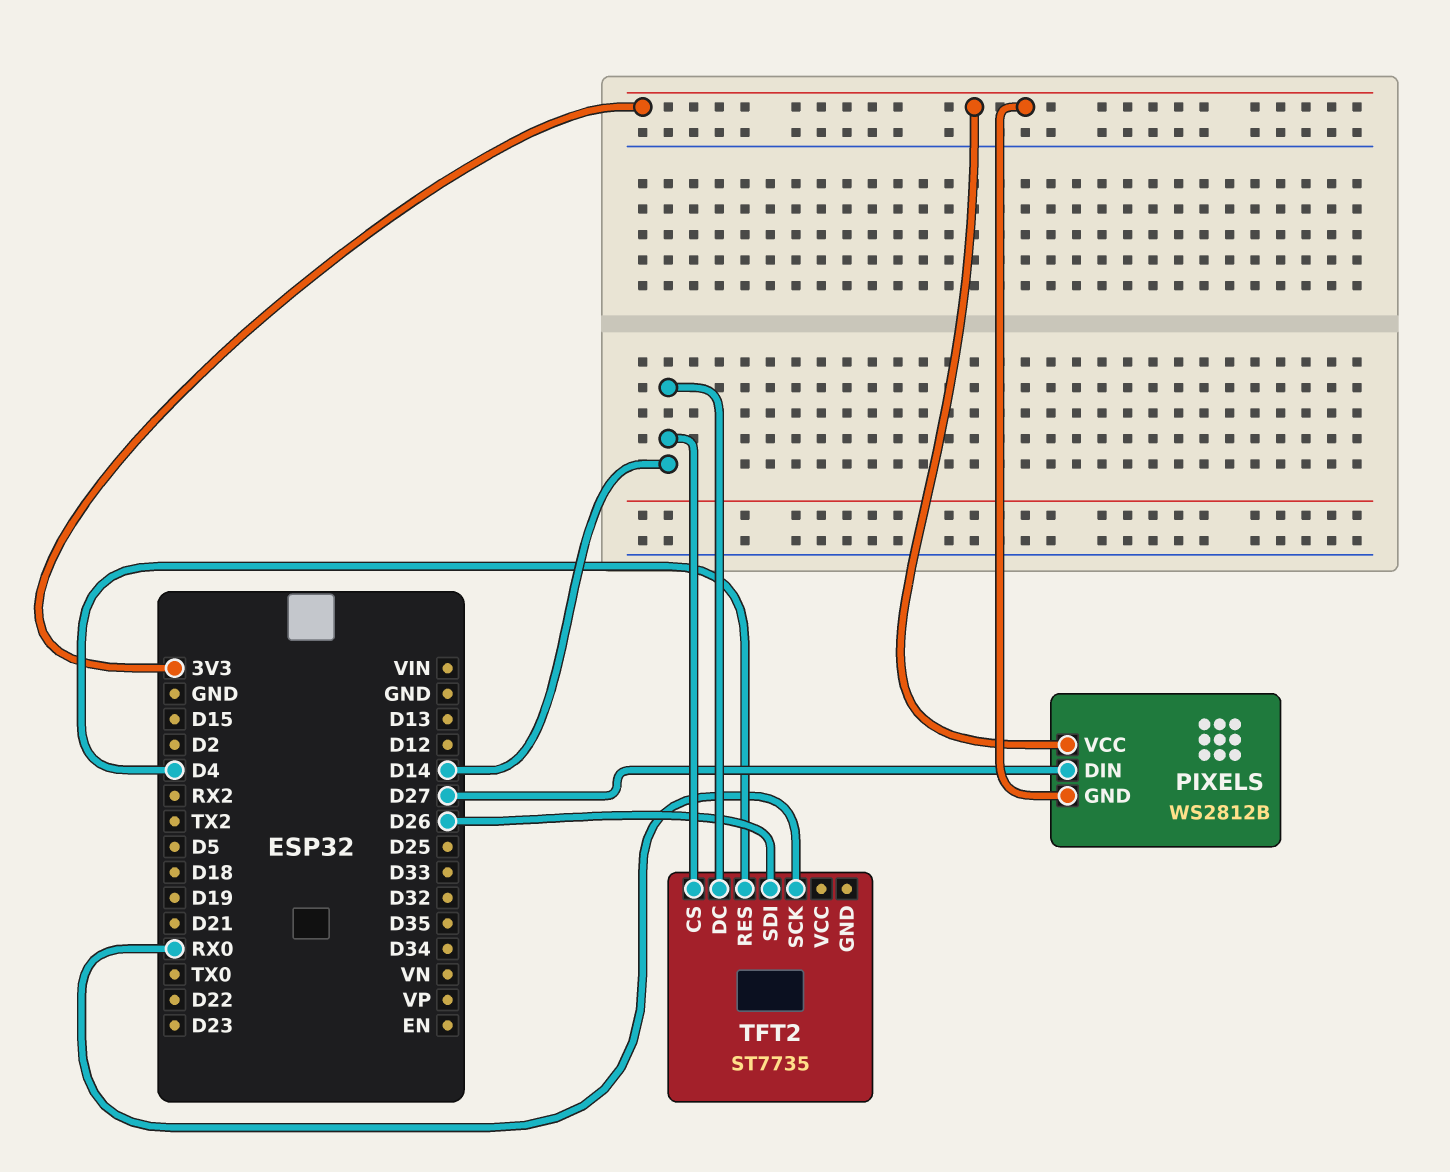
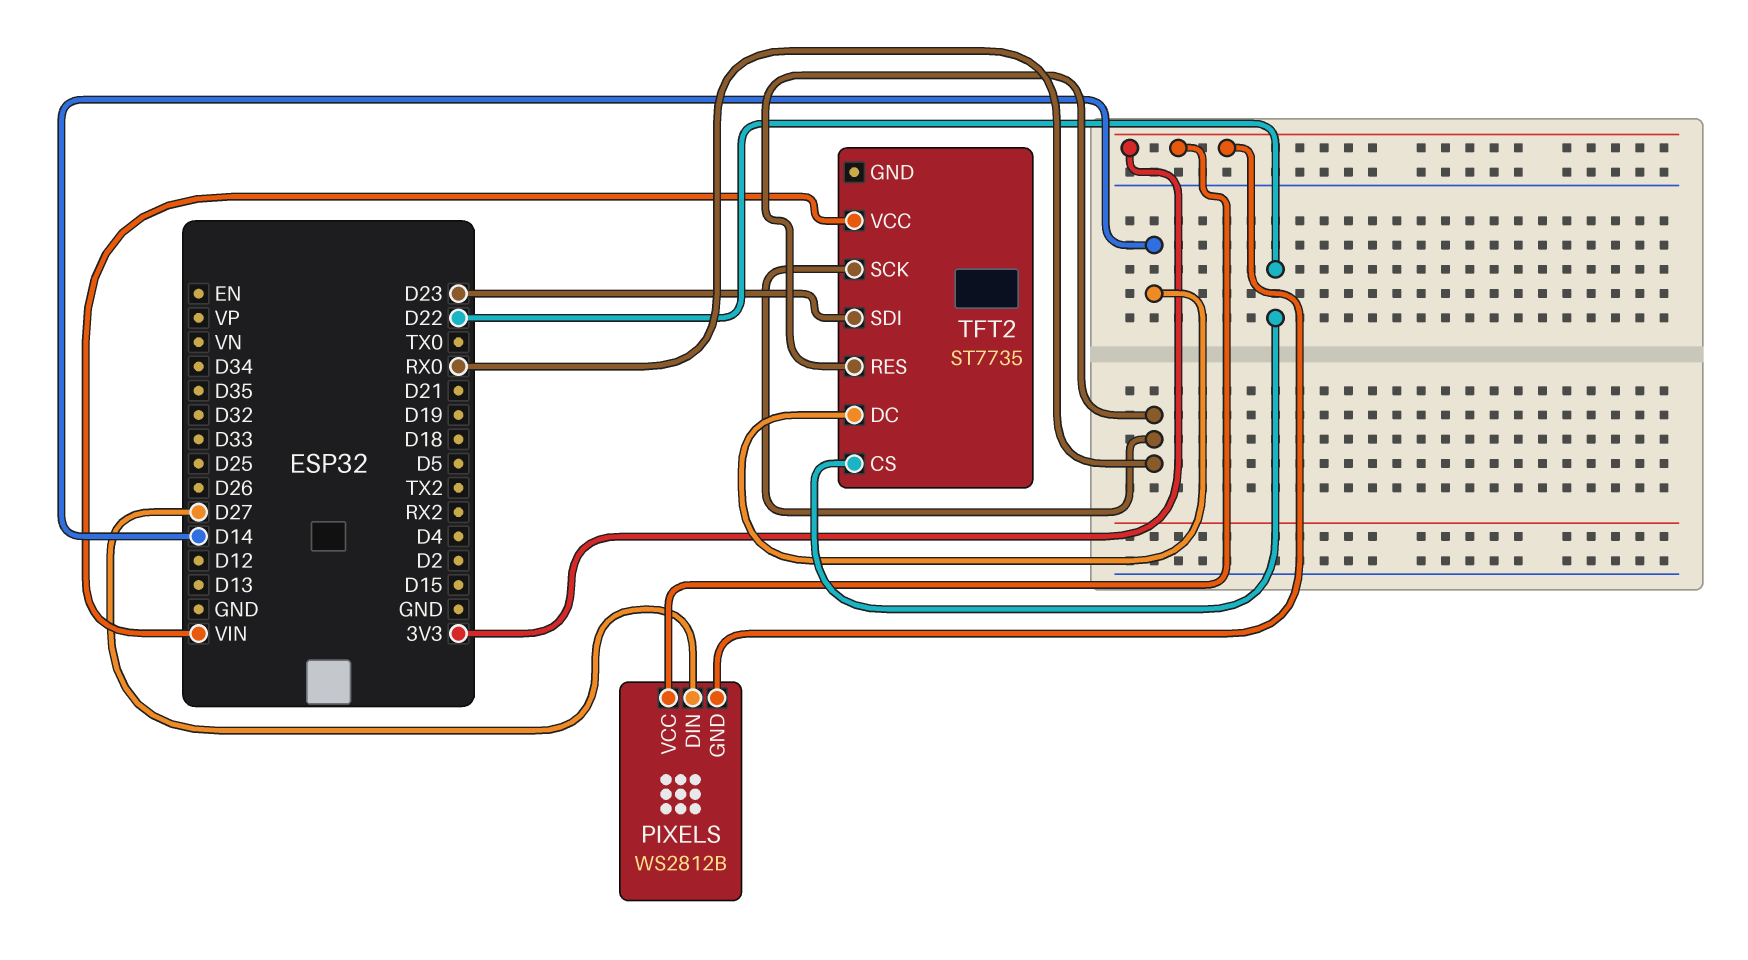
TFT2 pin CS: D14 -> D22
TFT2 pin RES: D4 -> RX0
TFT2 pin SDI: D26 -> D23
TFT2 pin VCC: none -> VIN

